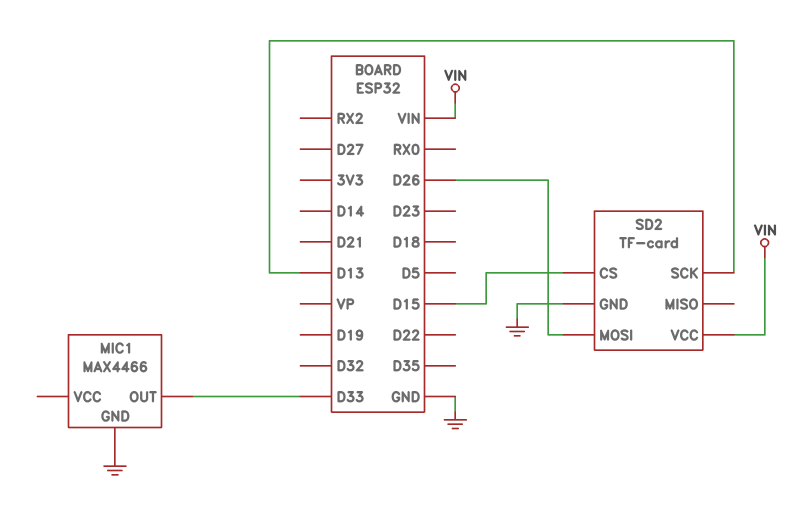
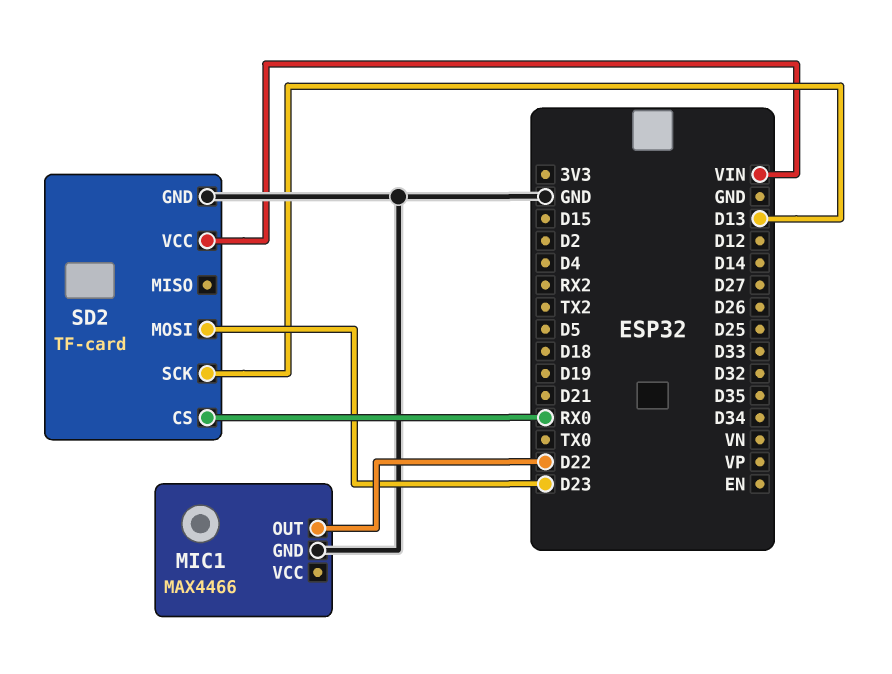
MIC1 pin OUT: D33 -> D22
SD2 pin CS: D15 -> RX0
SD2 pin MOSI: D26 -> D23

